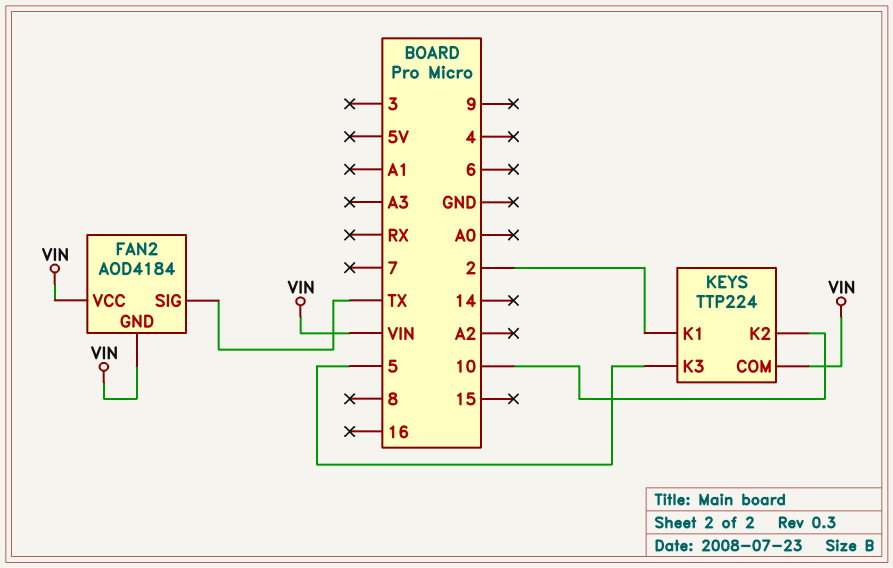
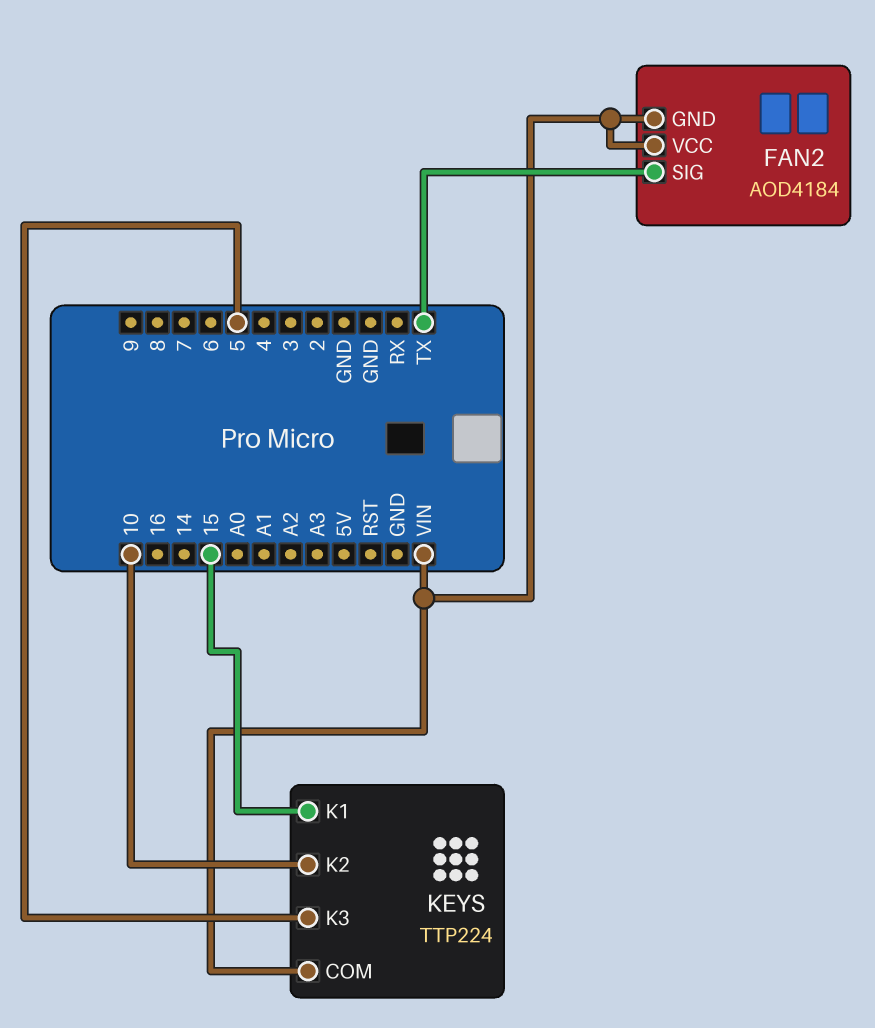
KEYS pin K1: 2 -> 15

